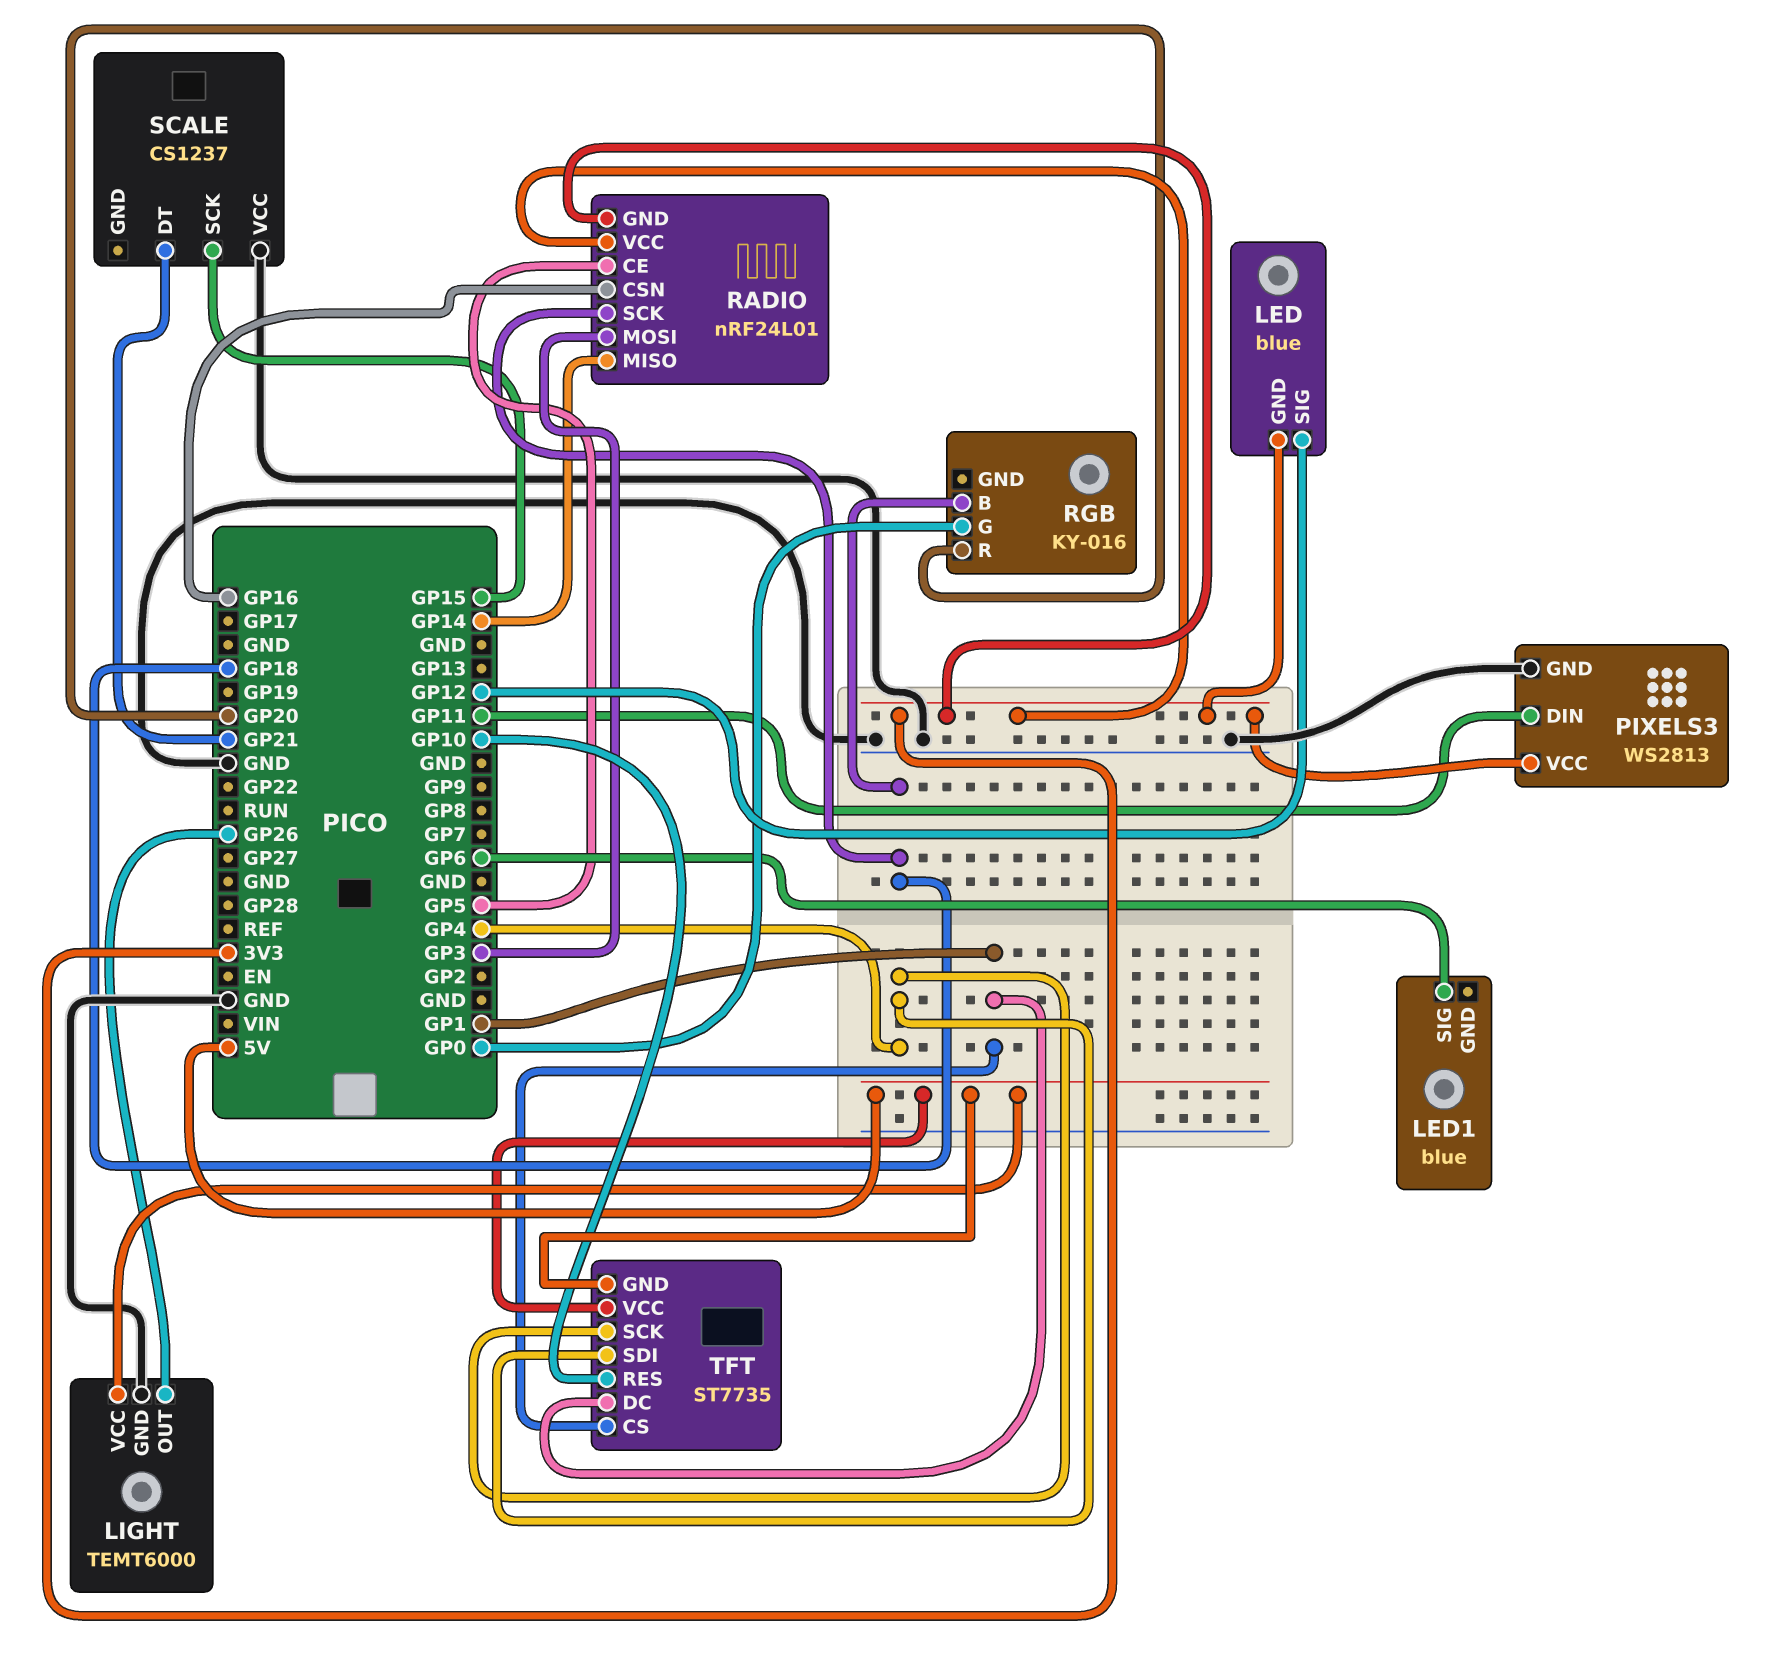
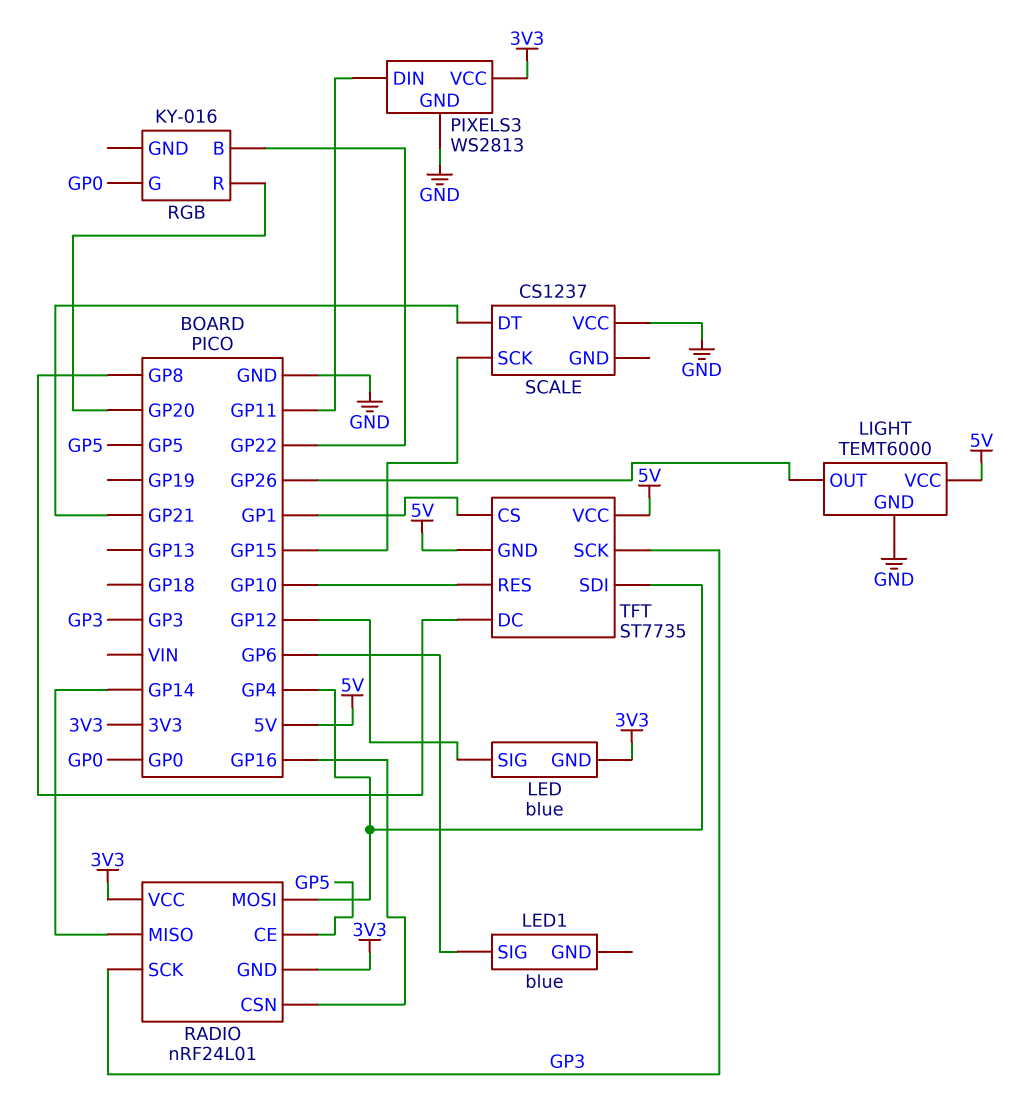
RADIO pin MOSI: GP3 -> GP4
RADIO pin SCK: GP18 -> GP3
RGB pin B: GP18 -> GP22
TFT pin DC: GP1 -> GP8
TFT pin SCK: GP4 -> GP3

